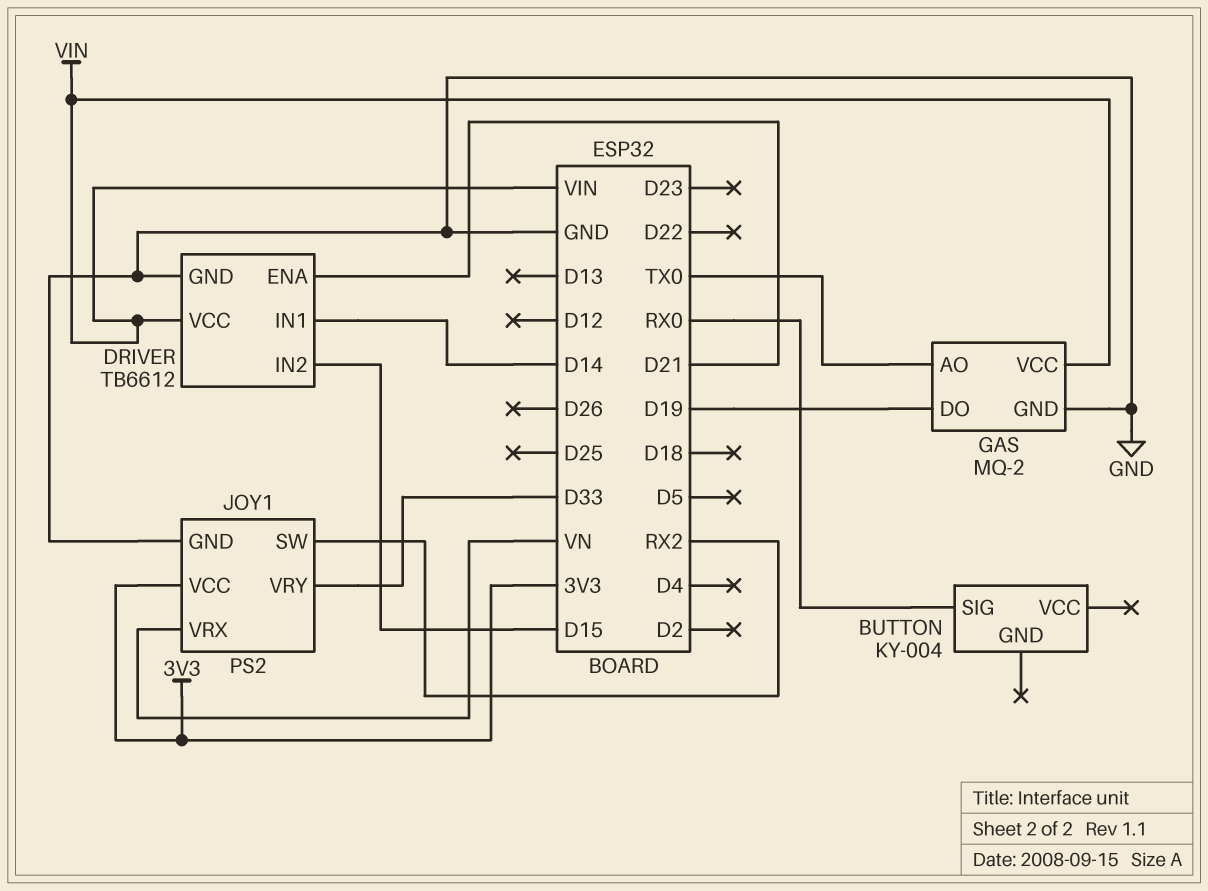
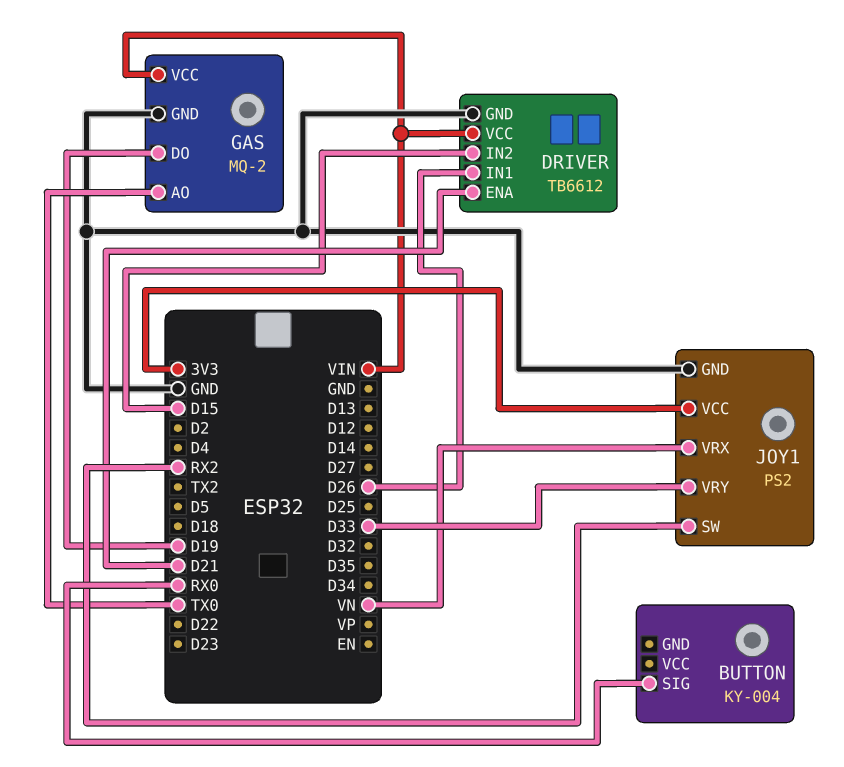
DRIVER pin IN1: D14 -> D26

